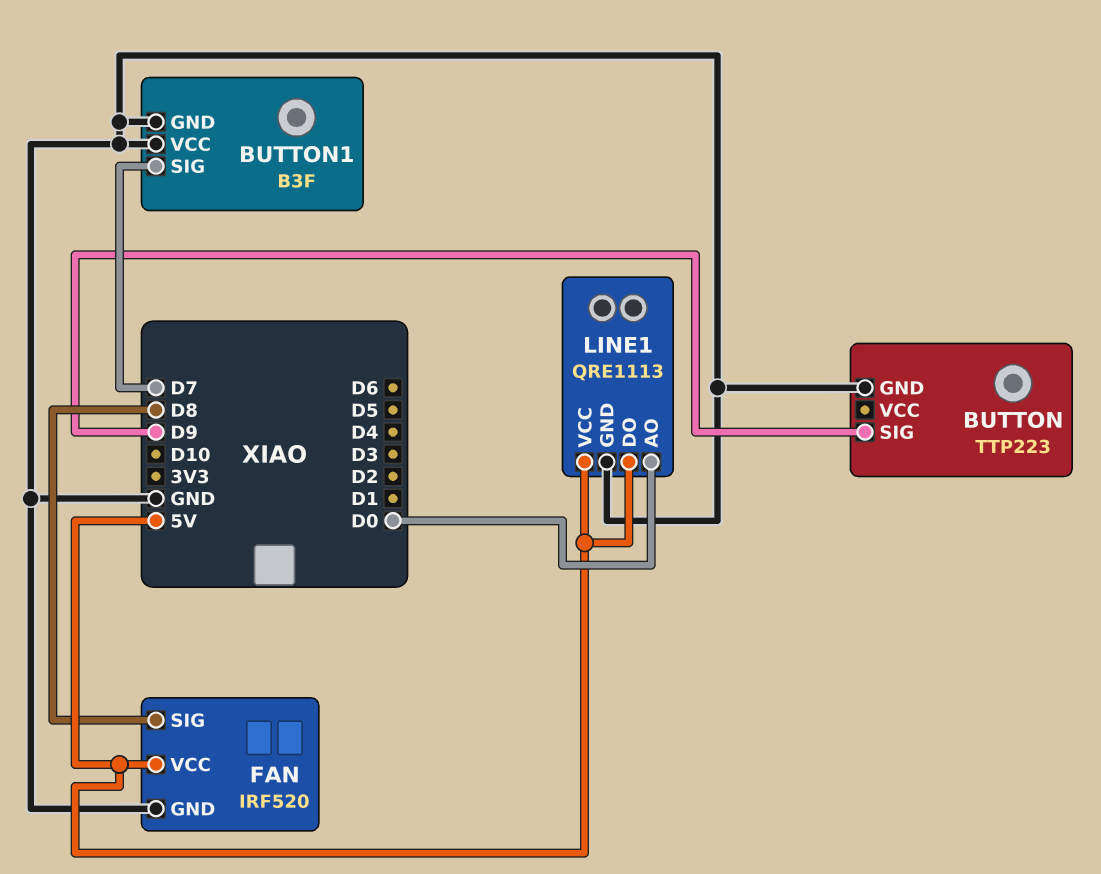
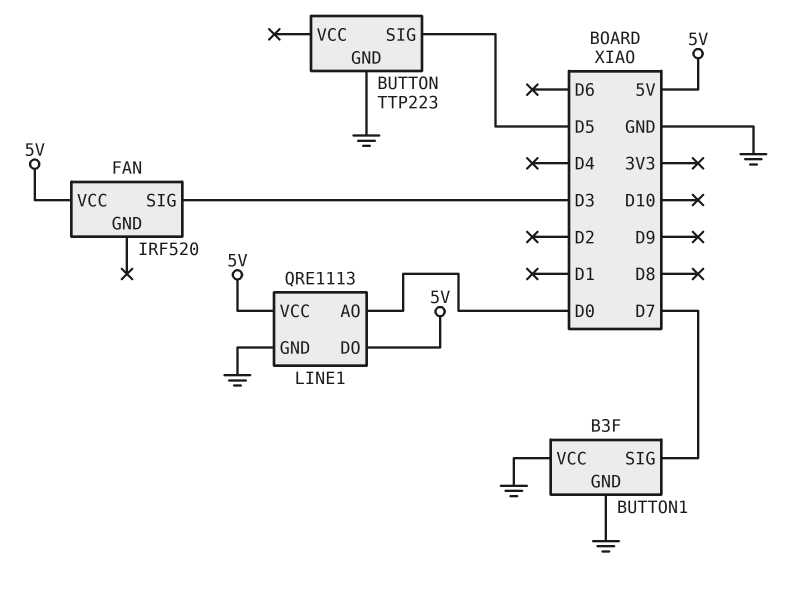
BUTTON pin SIG: D9 -> D5
FAN pin GND: GND -> none
FAN pin SIG: D8 -> D3

